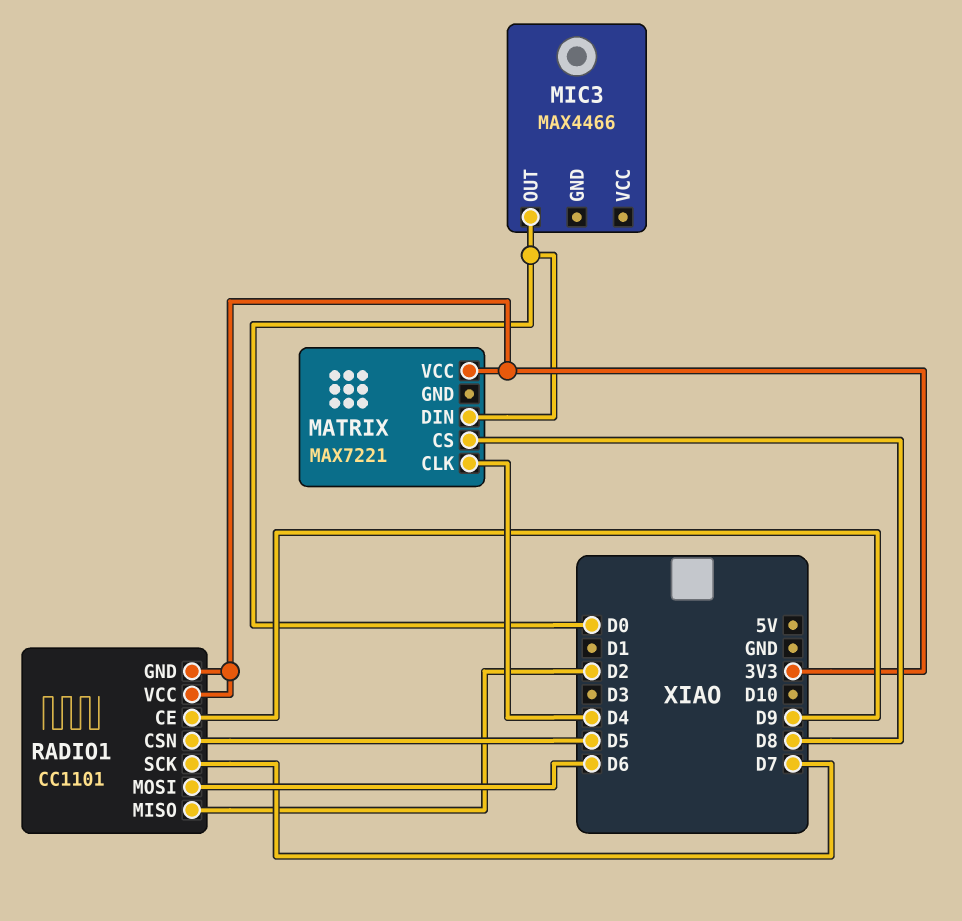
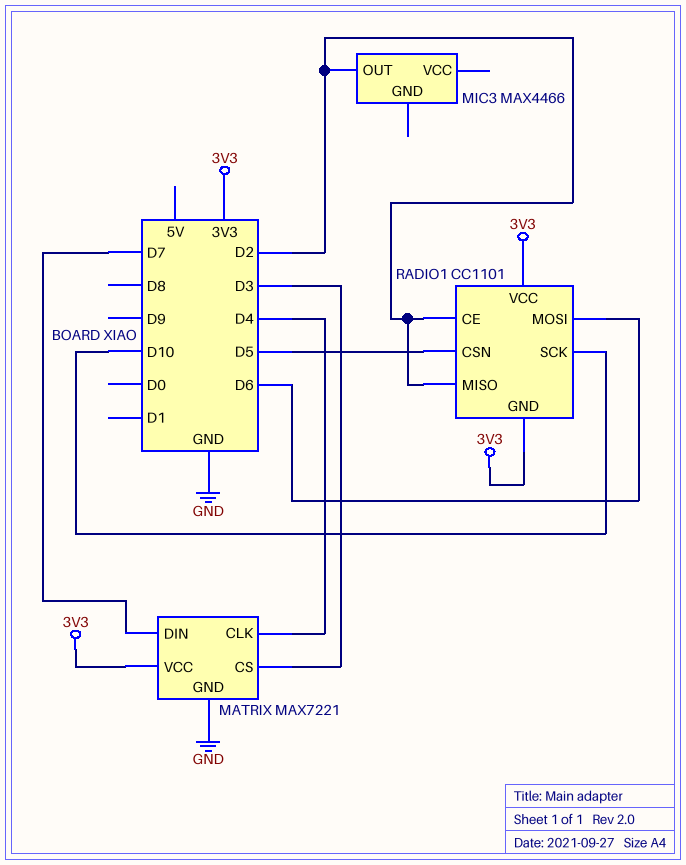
MATRIX pin CS: D8 -> D3
MATRIX pin DIN: D0 -> D7
MATRIX pin GND: none -> GND
MIC3 pin OUT: D0 -> D2
RADIO1 pin CE: D9 -> D2
RADIO1 pin SCK: D7 -> D10

